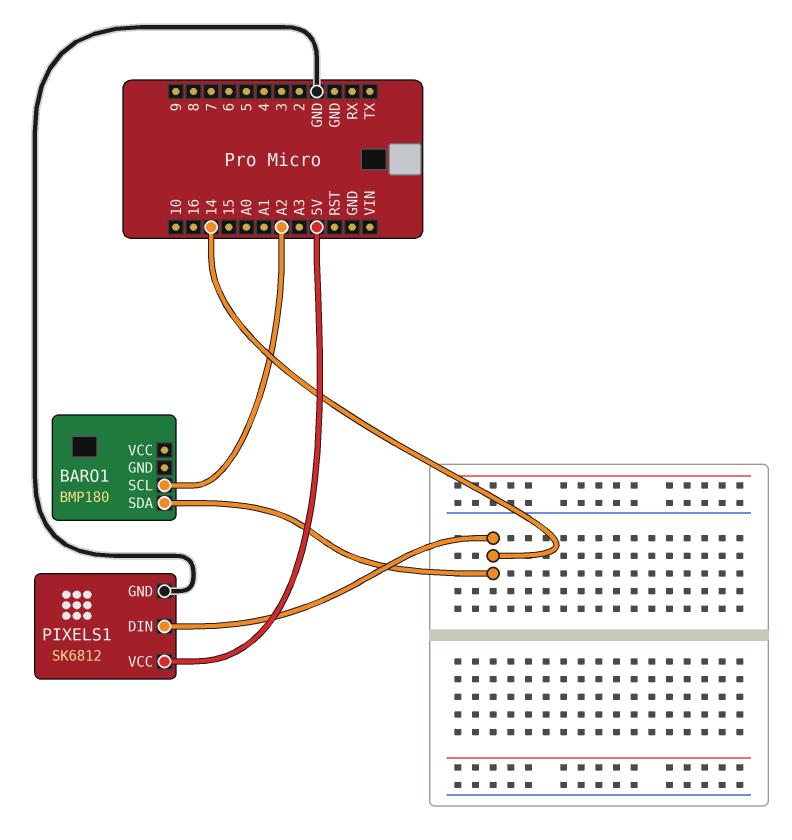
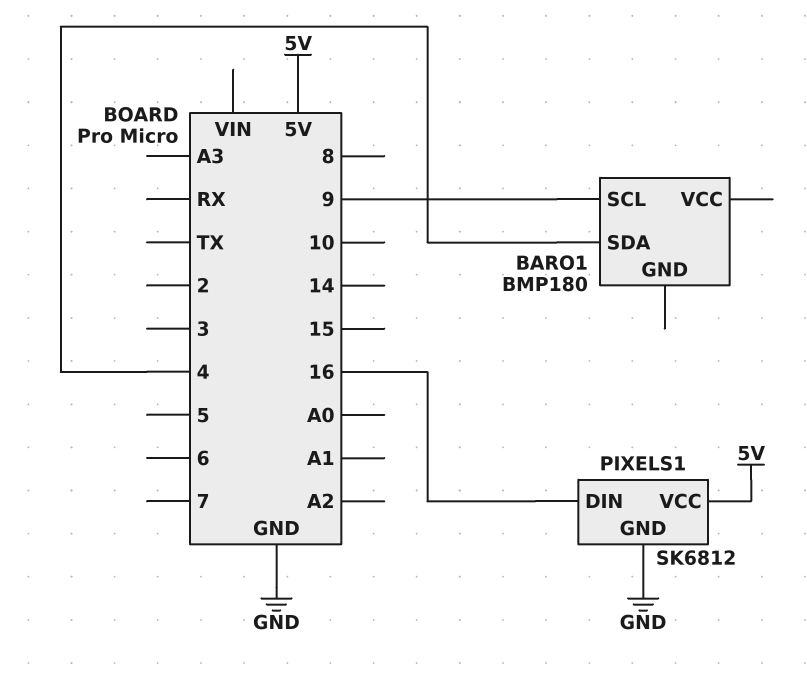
BARO1 pin SCL: A2 -> 9
BARO1 pin SDA: 14 -> 4
PIXELS1 pin DIN: 14 -> 16

